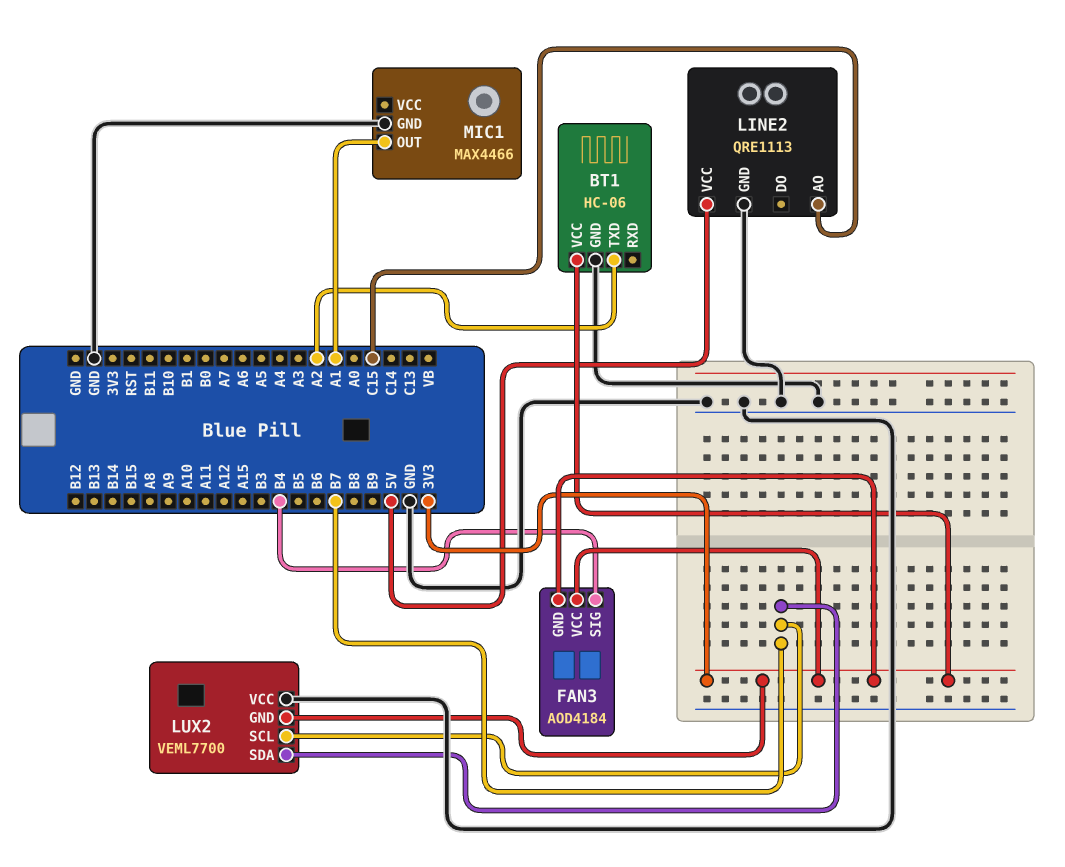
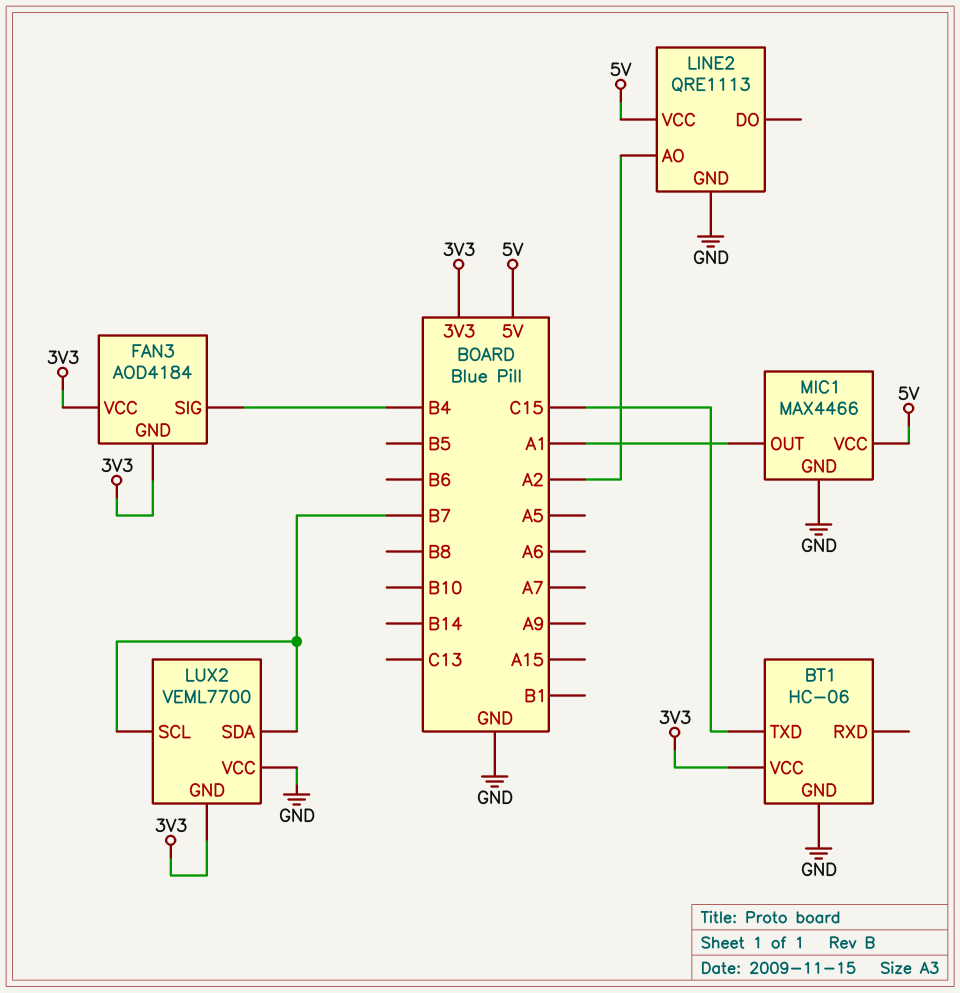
BT1 pin TXD: A2 -> C15
LINE2 pin AO: C15 -> A2
MIC1 pin VCC: none -> 5V

